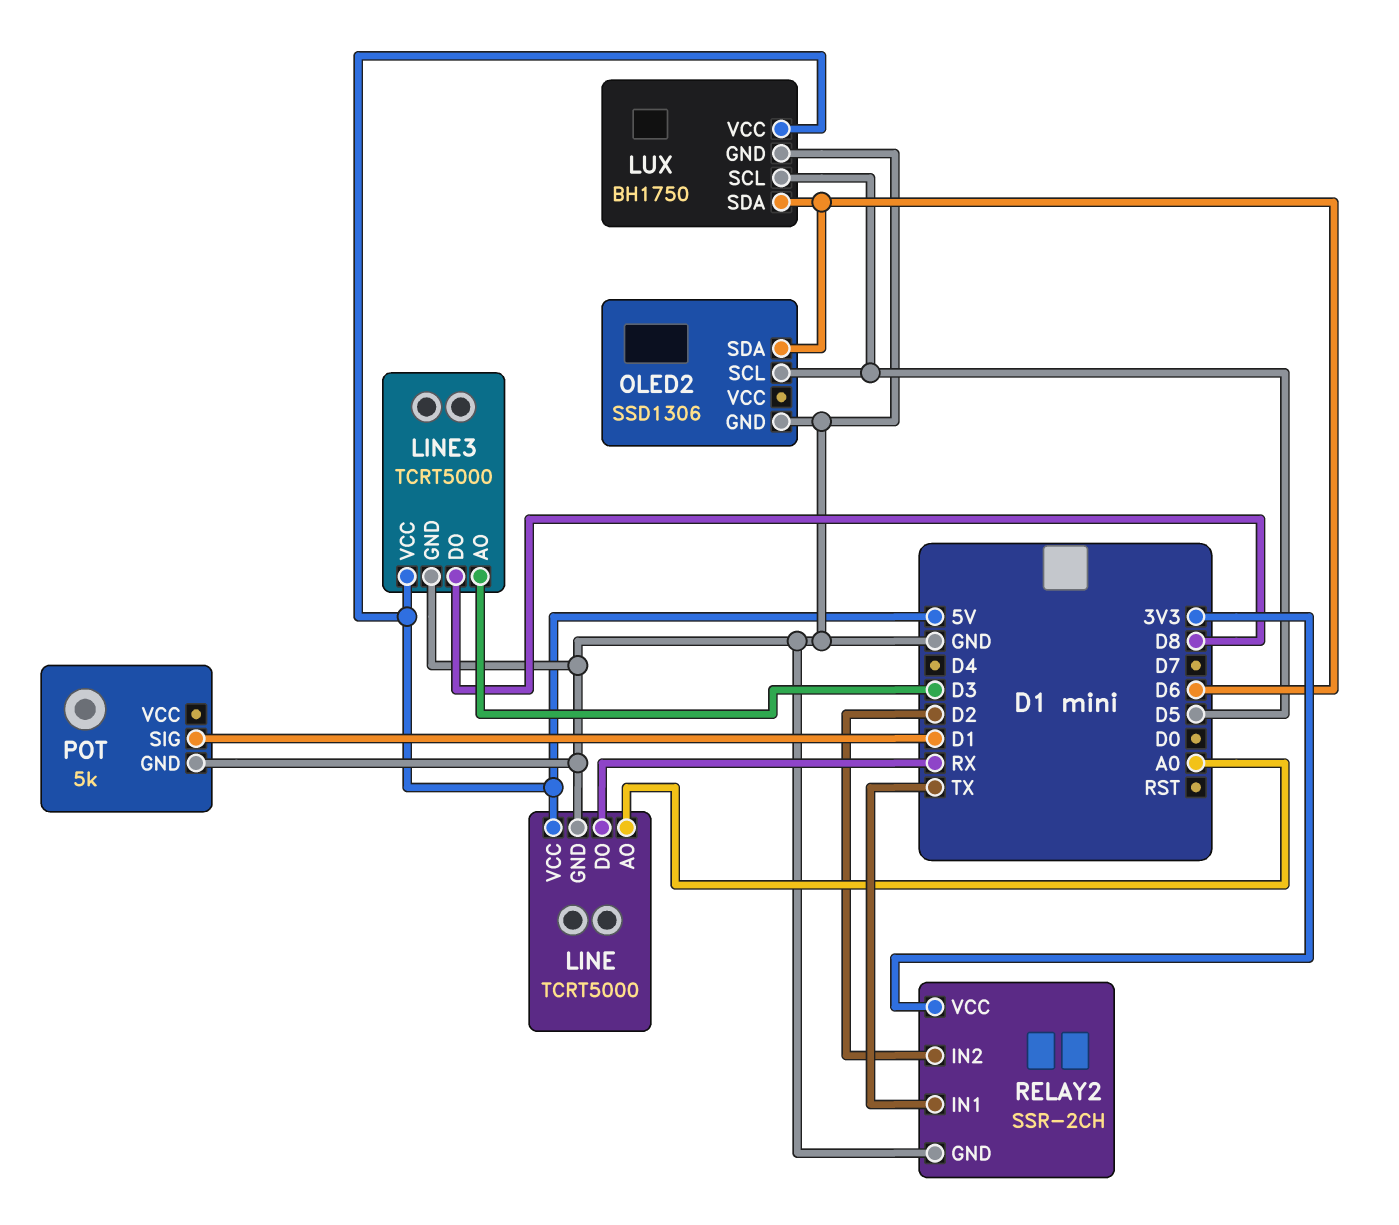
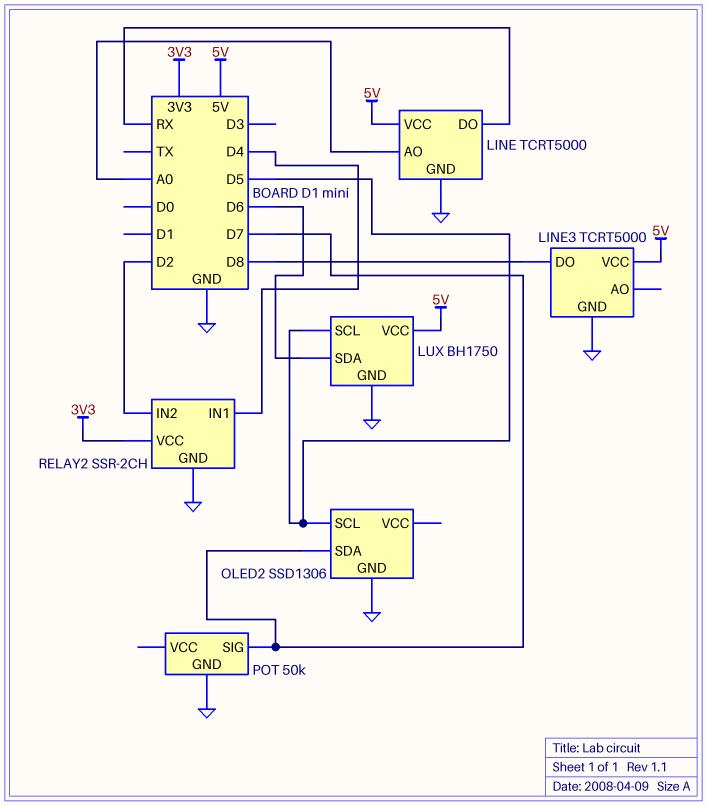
LINE3 pin AO: D3 -> none
OLED2 pin SDA: D6 -> D7
POT: 5k -> 50k
POT pin SIG: D1 -> D7
RELAY2 pin IN1: TX -> D4

